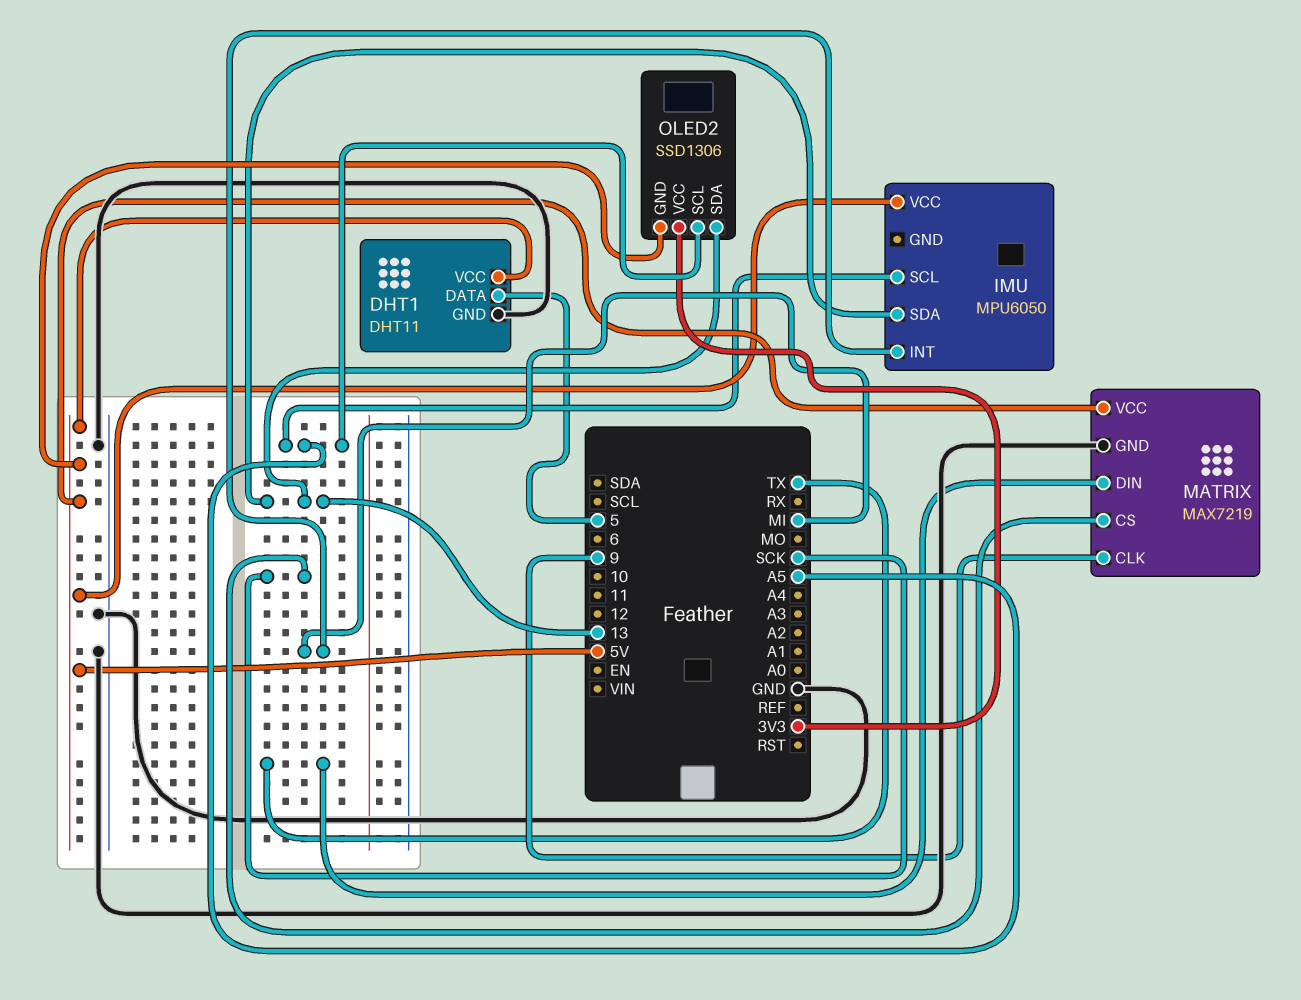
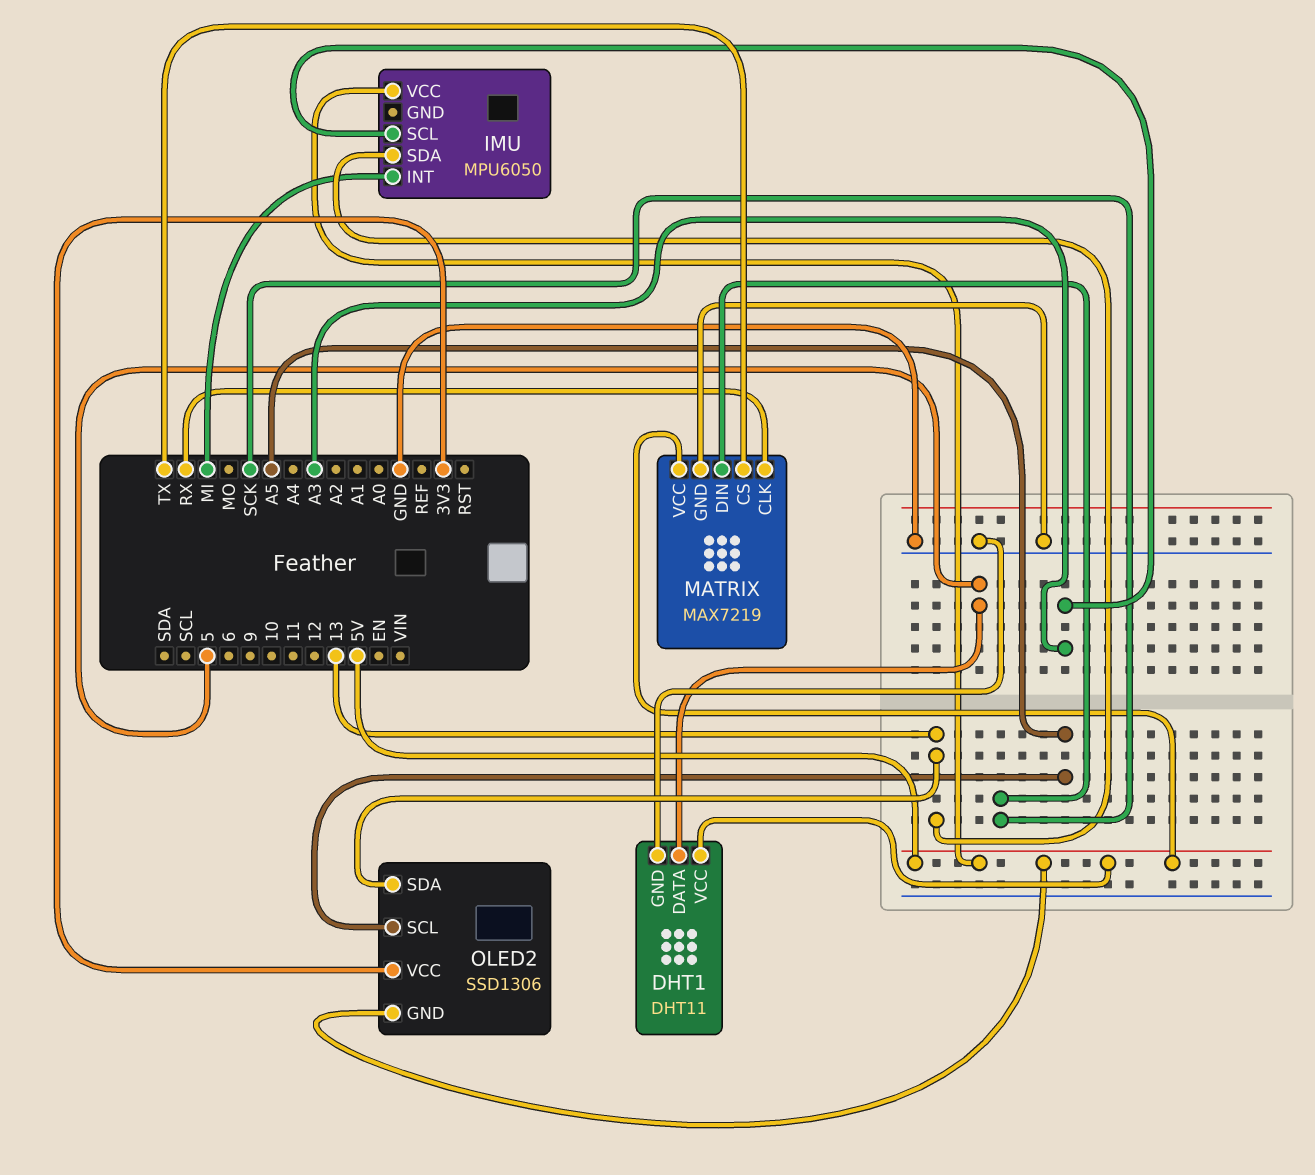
IMU pin SCL: A5 -> A3
MATRIX pin CLK: 9 -> RX
MATRIX pin CS: SCK -> TX
MATRIX pin DIN: TX -> SCK

